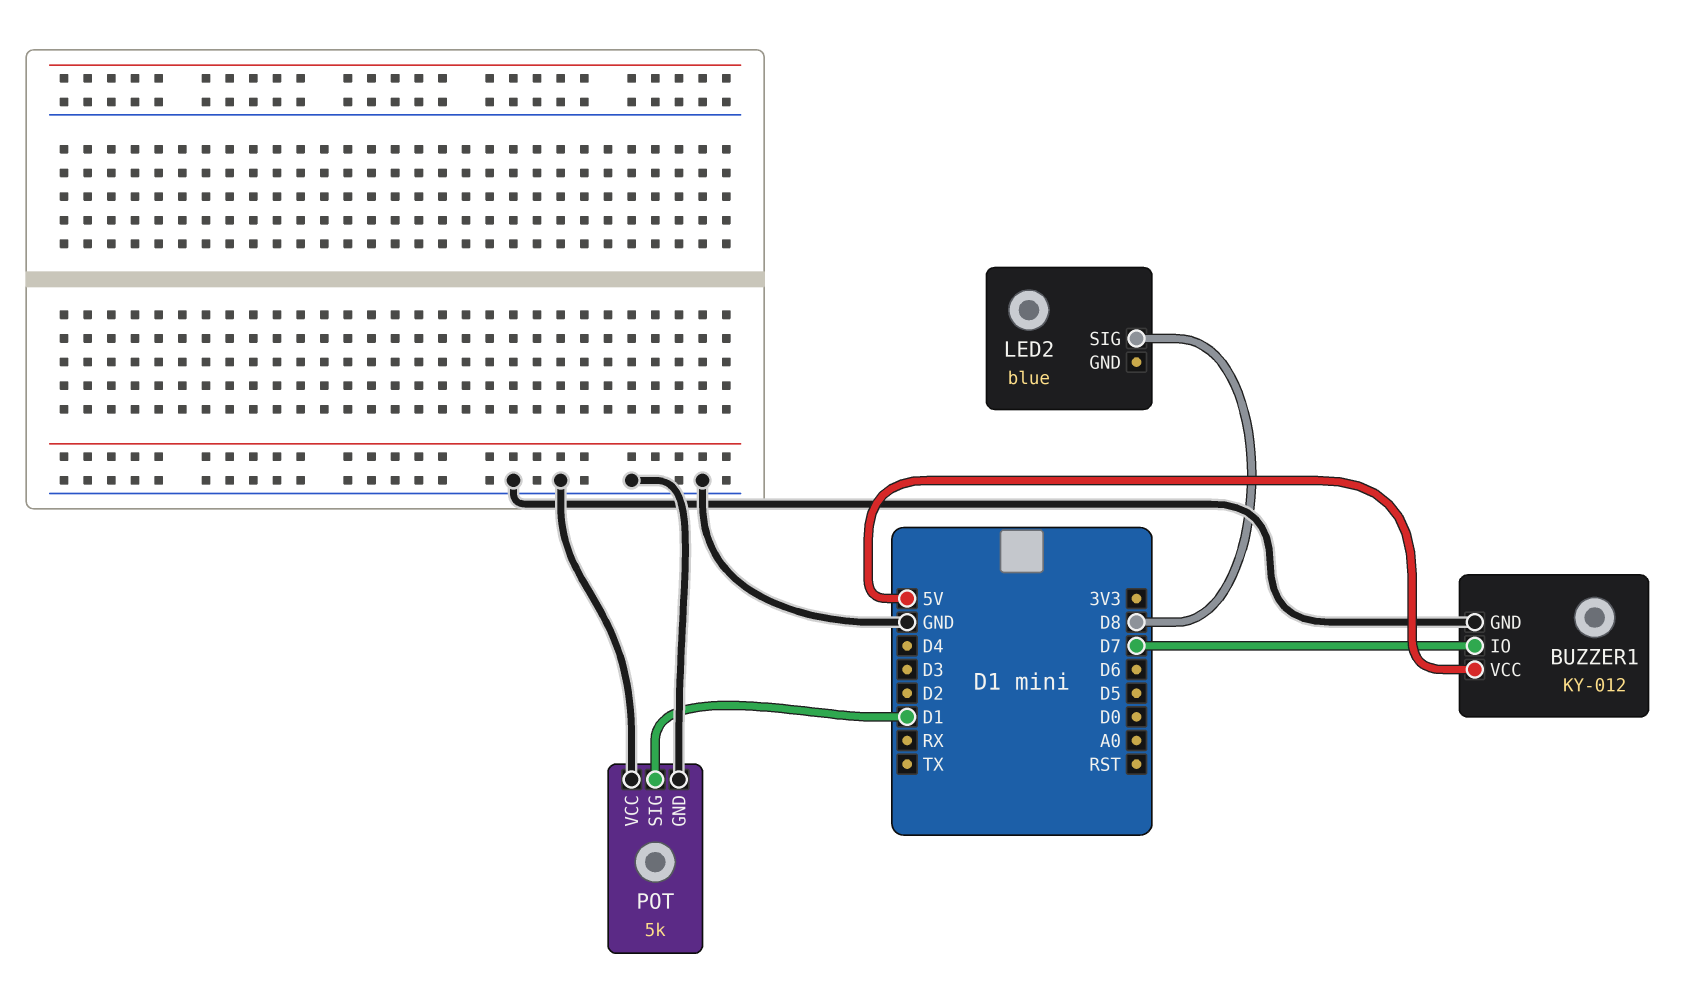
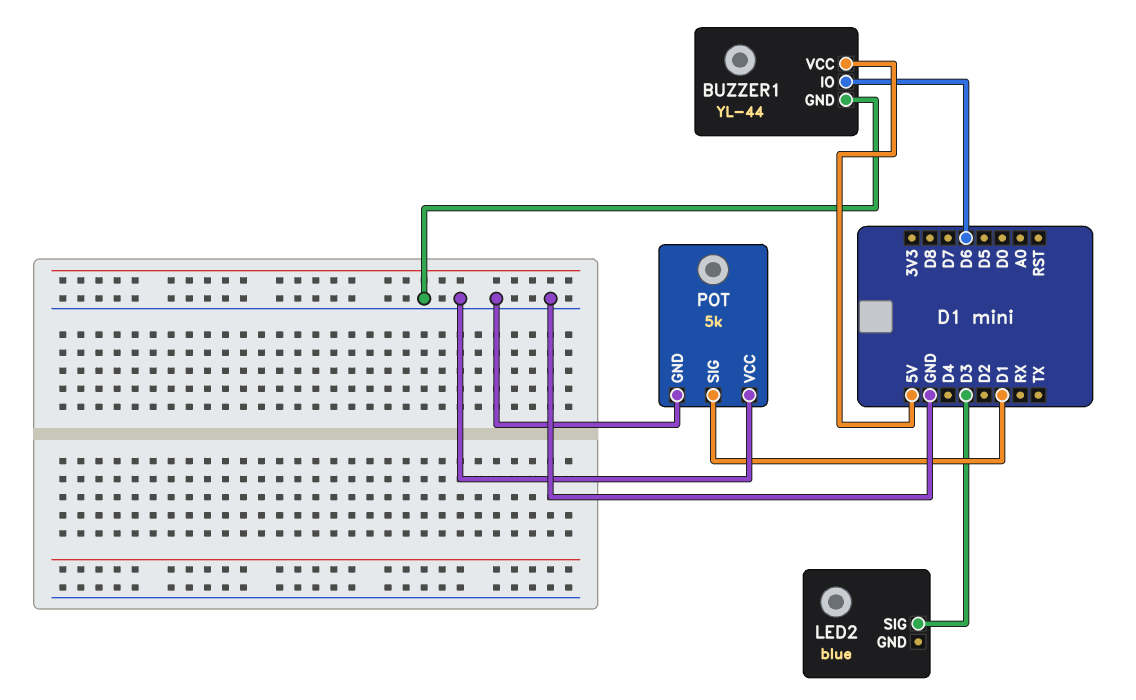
BUZZER1: KY-012 -> YL-44
BUZZER1 pin IO: D7 -> D6
LED2 pin SIG: D8 -> D3

